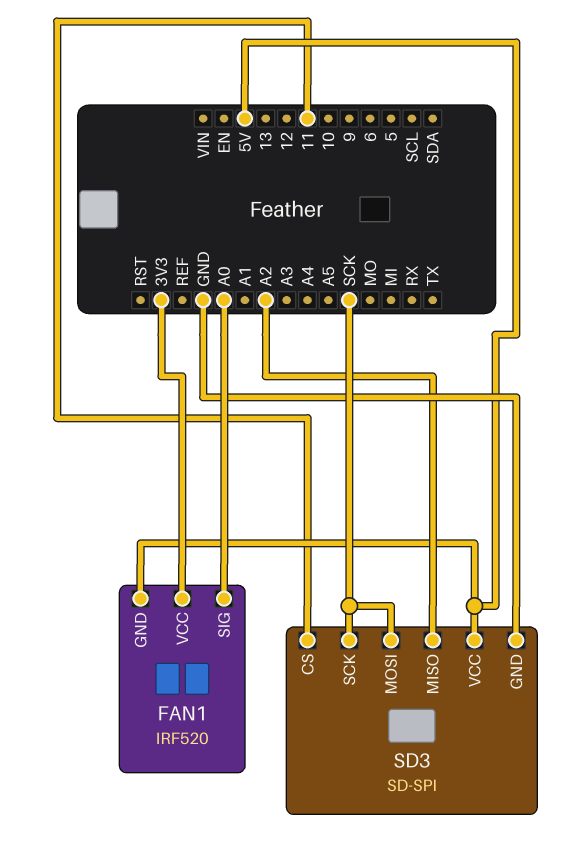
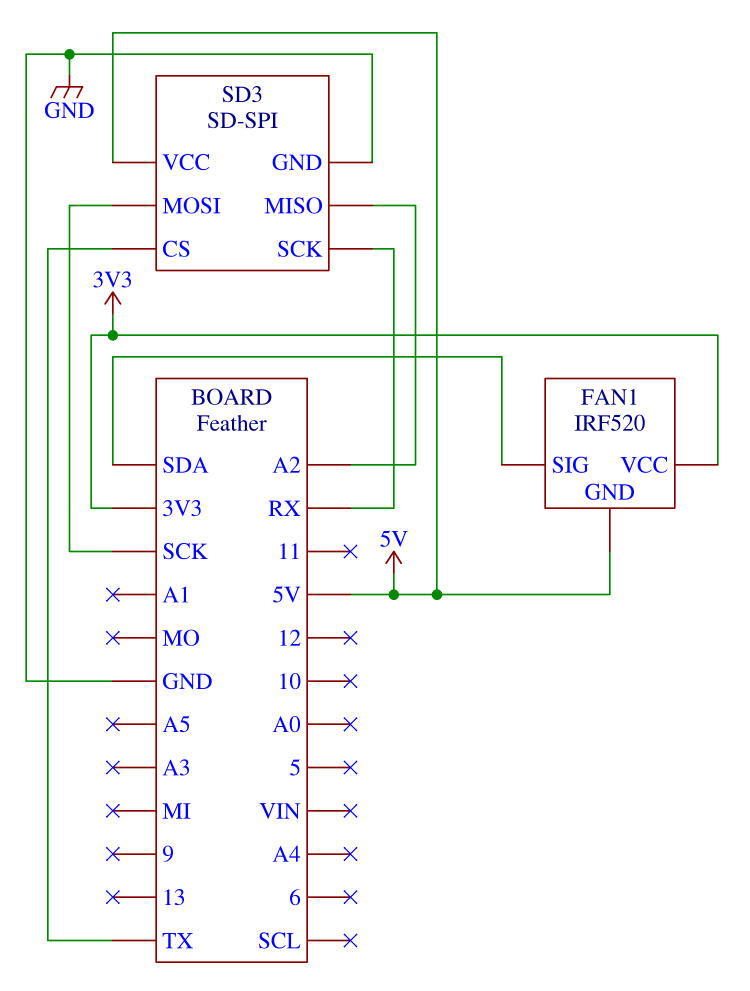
FAN1 pin SIG: A0 -> SDA
SD3 pin CS: 11 -> TX
SD3 pin SCK: SCK -> RX

